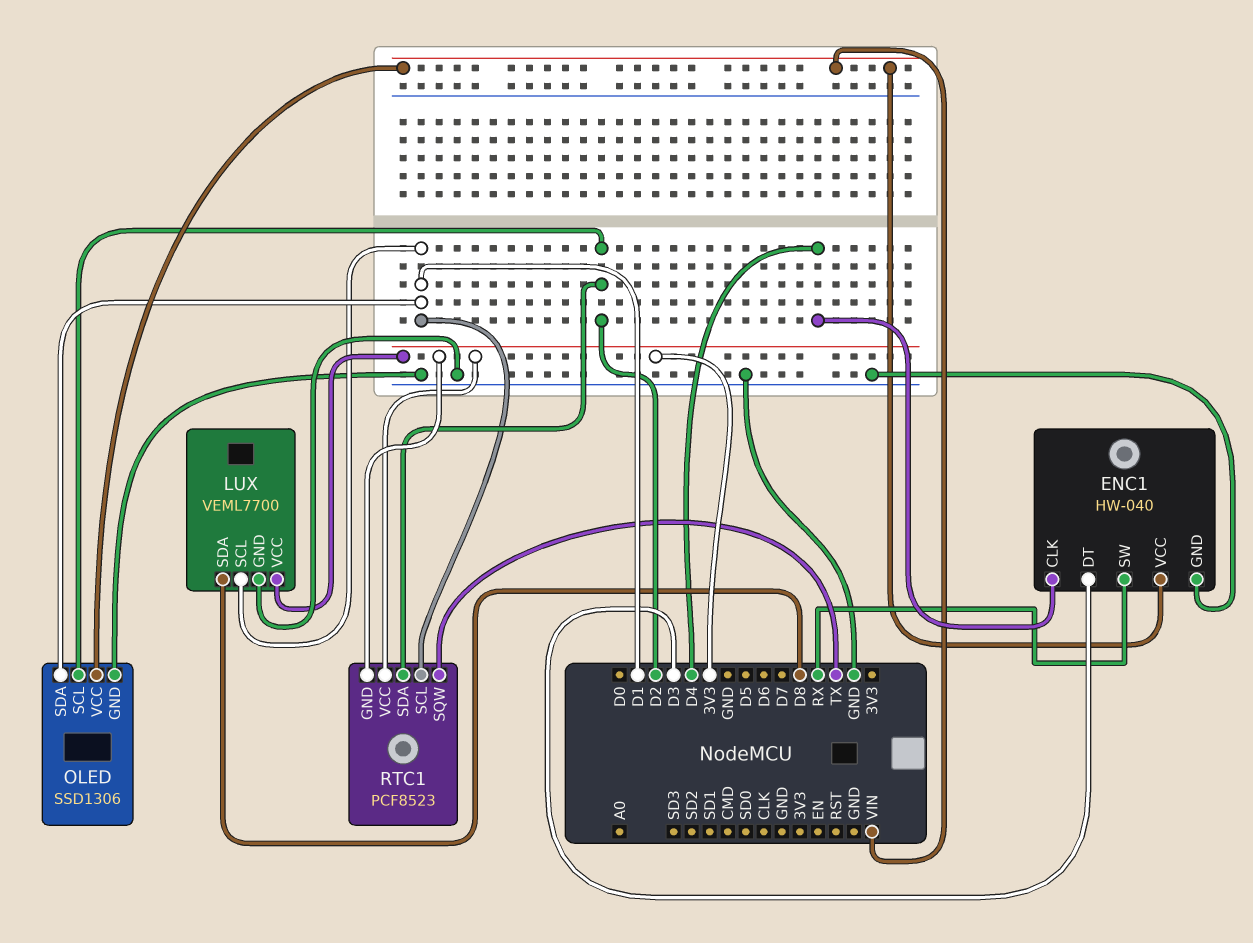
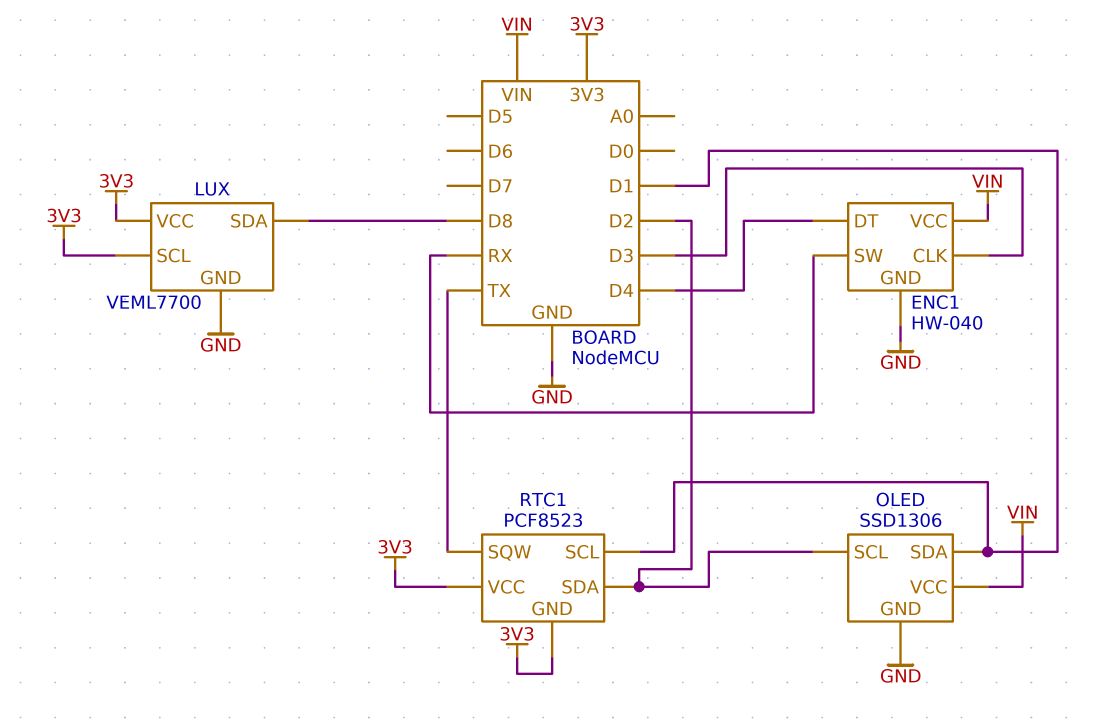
ENC1 pin CLK: D4 -> D3
ENC1 pin DT: D3 -> D4
LUX pin SCL: D1 -> 3V3

